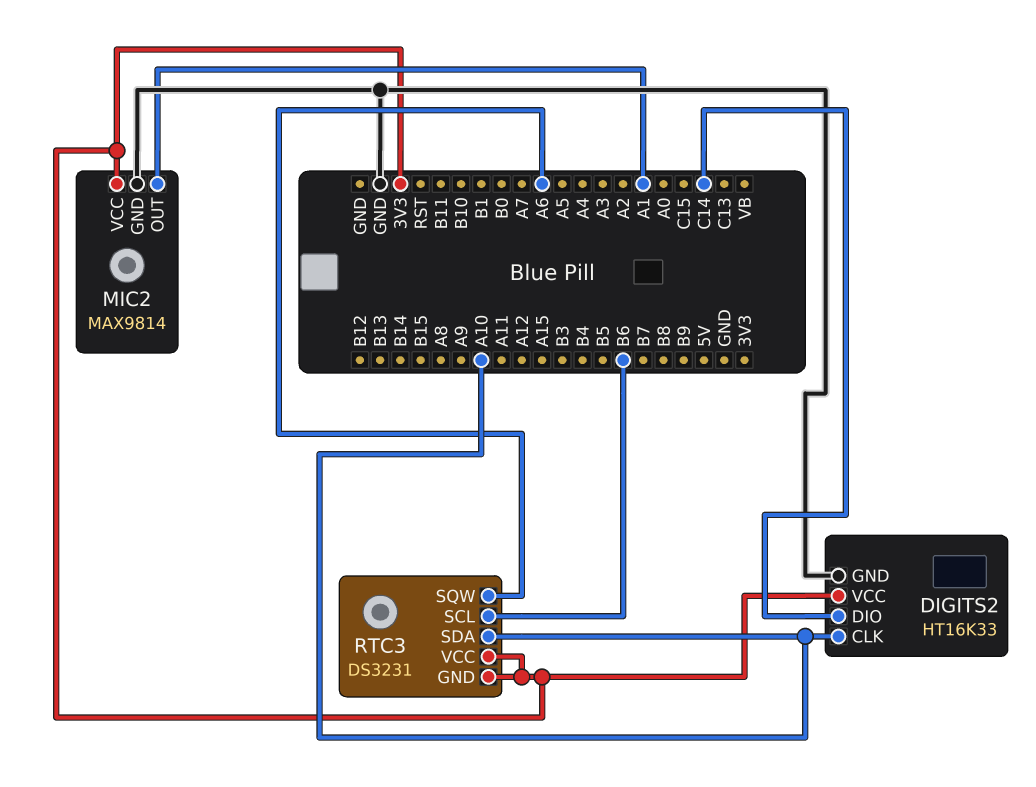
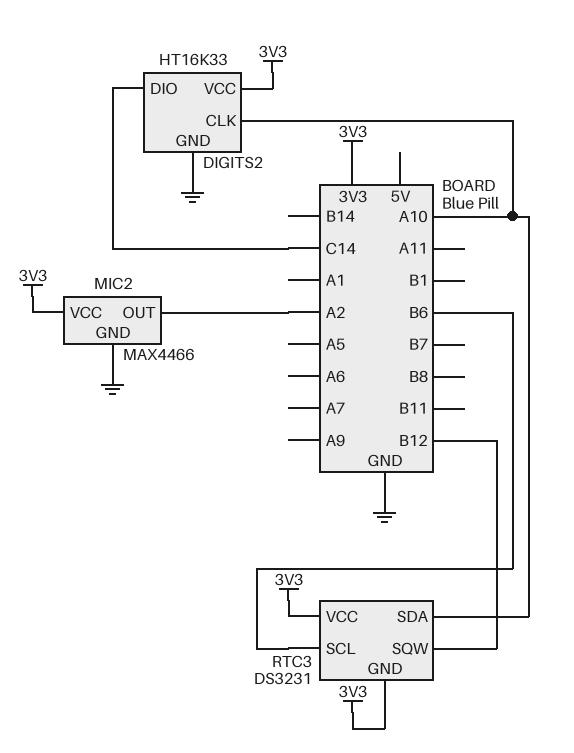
MIC2: MAX9814 -> MAX4466
MIC2 pin OUT: A1 -> A2
RTC3 pin SQW: A6 -> B12

